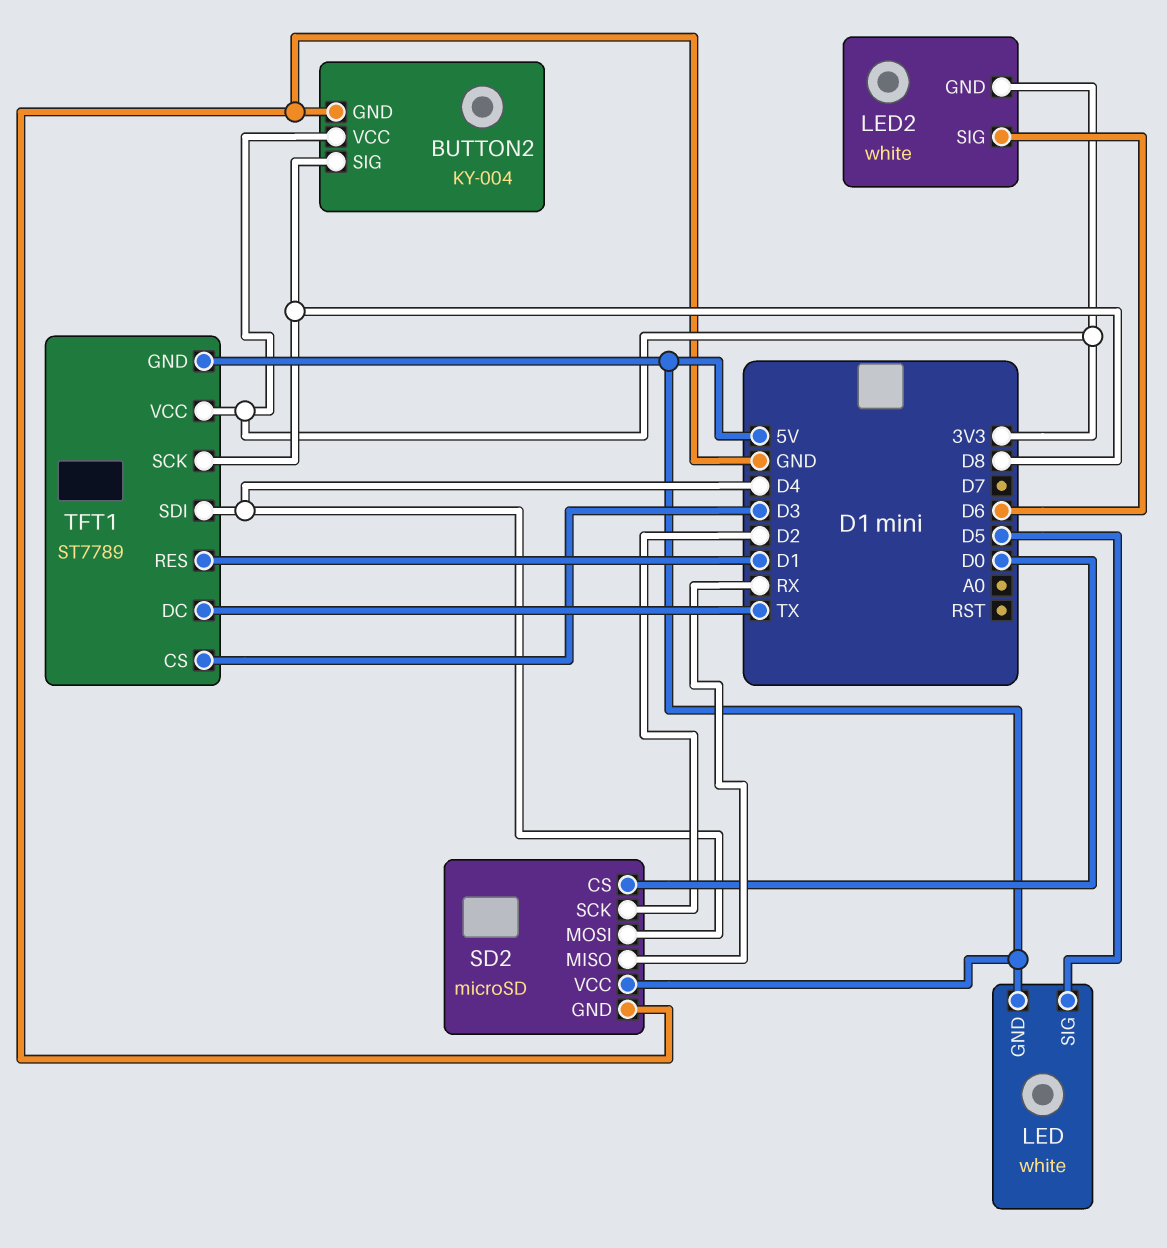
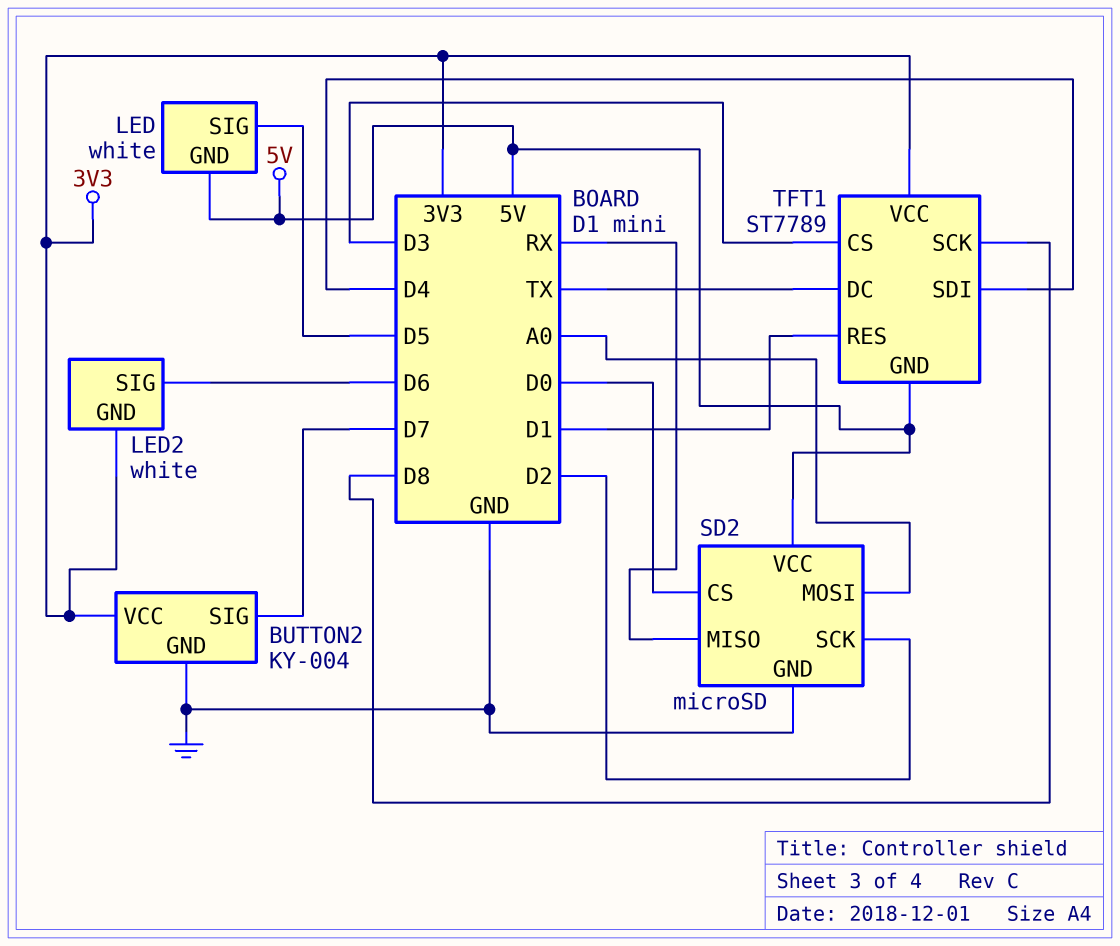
BUTTON2 pin SIG: D8 -> D7
SD2 pin MOSI: D4 -> A0

